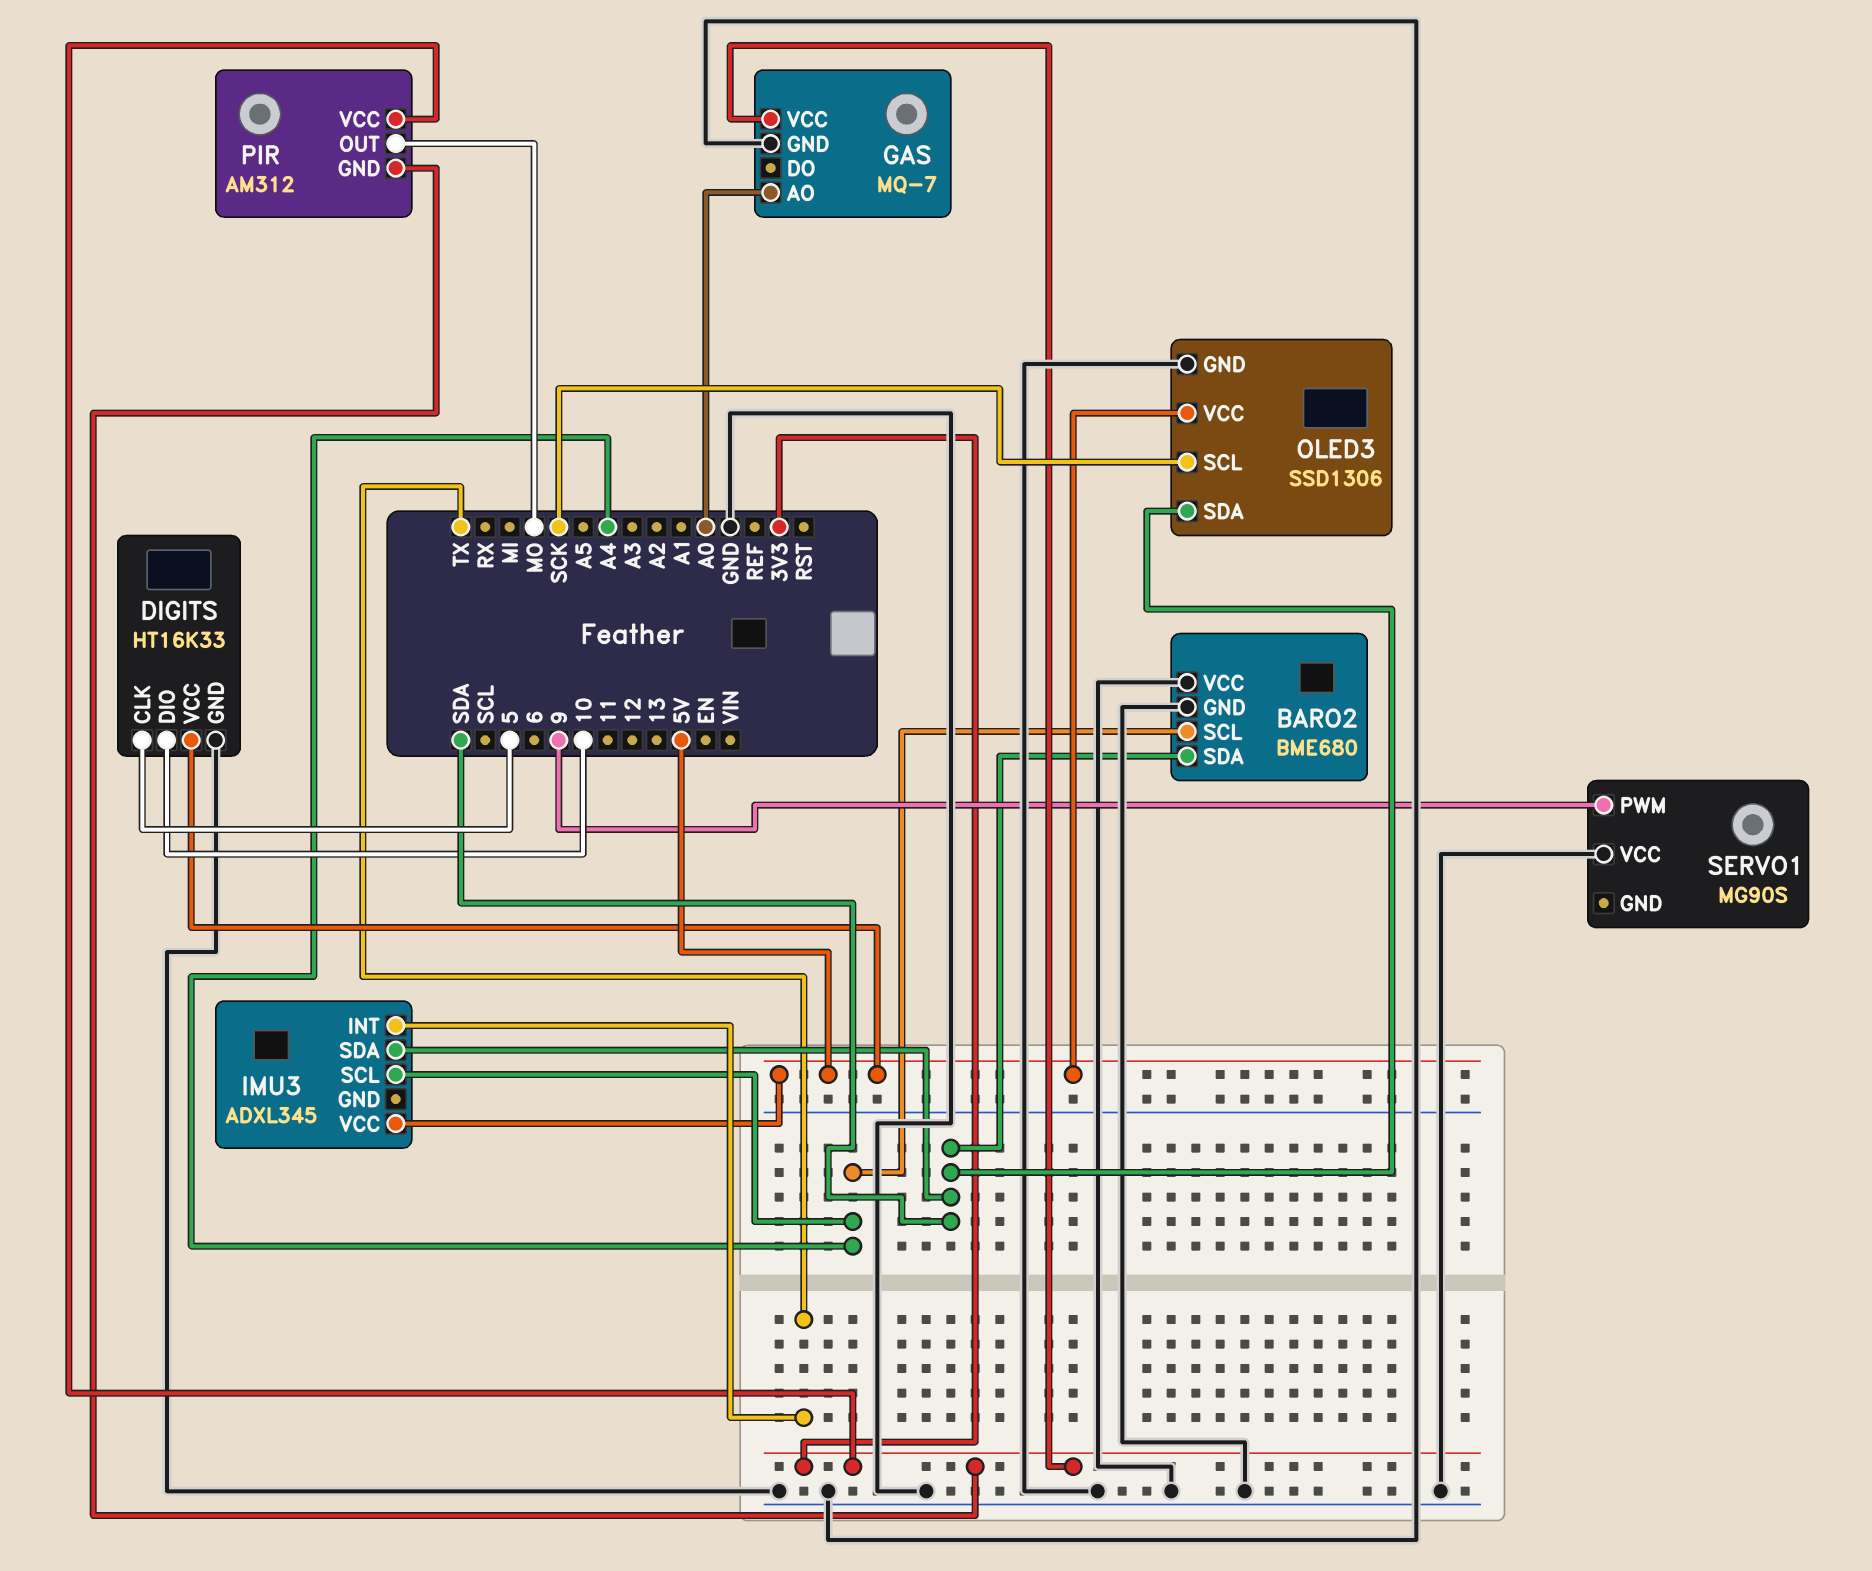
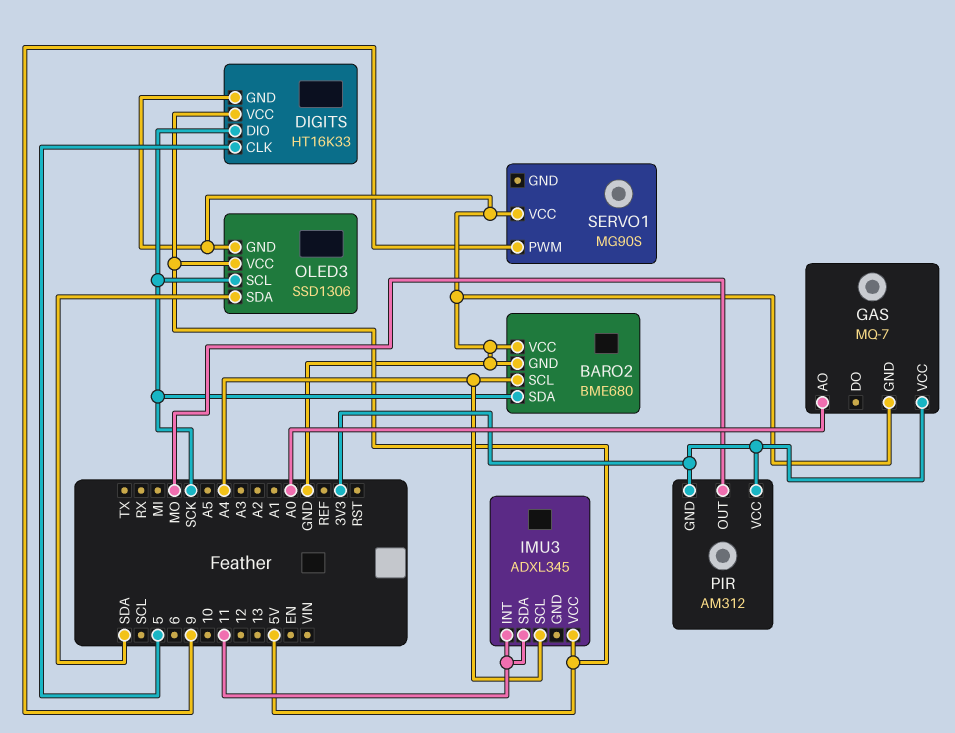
BARO2 pin SDA: SDA -> SCK
DIGITS pin DIO: 10 -> SCK
IMU3 pin INT: TX -> 11
IMU3 pin SDA: SDA -> 11

